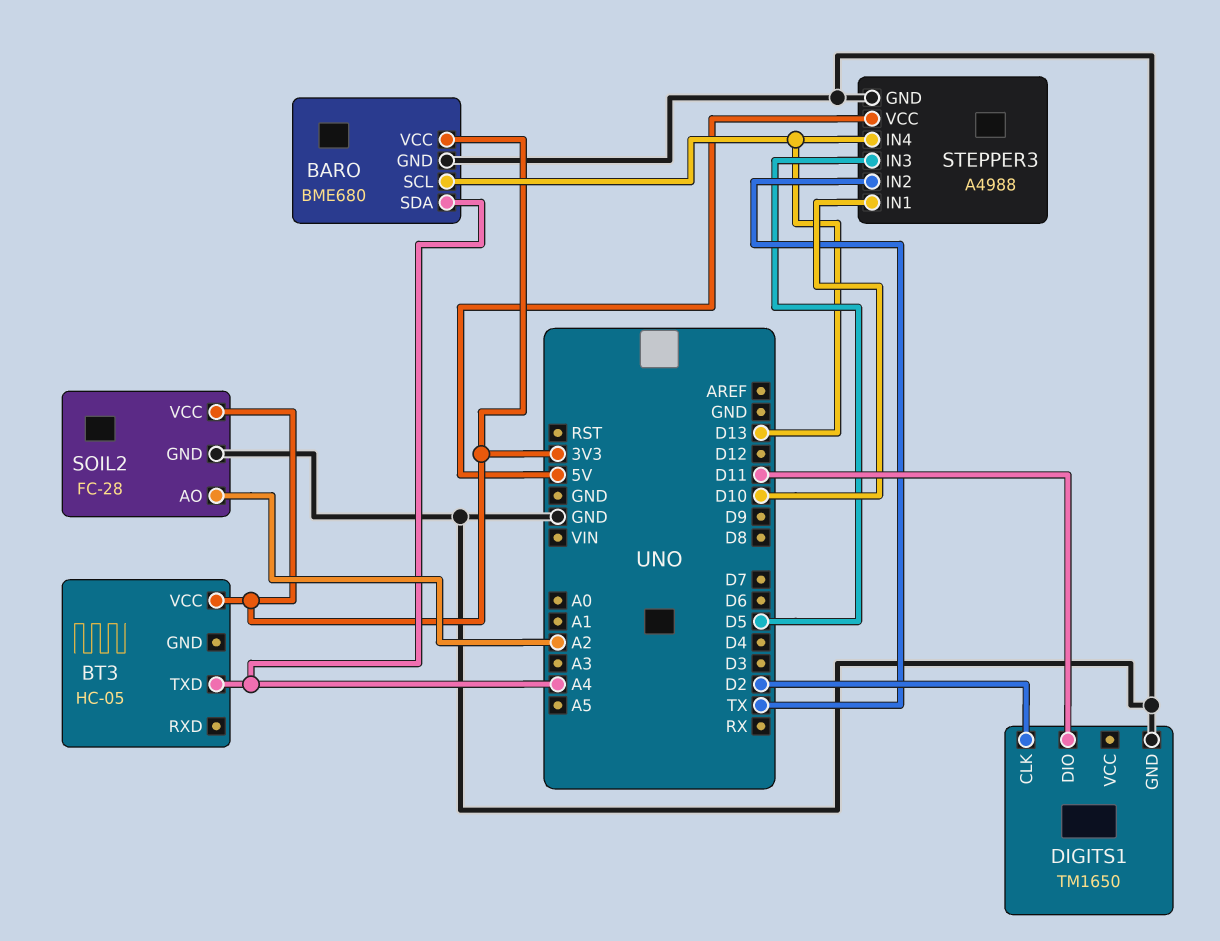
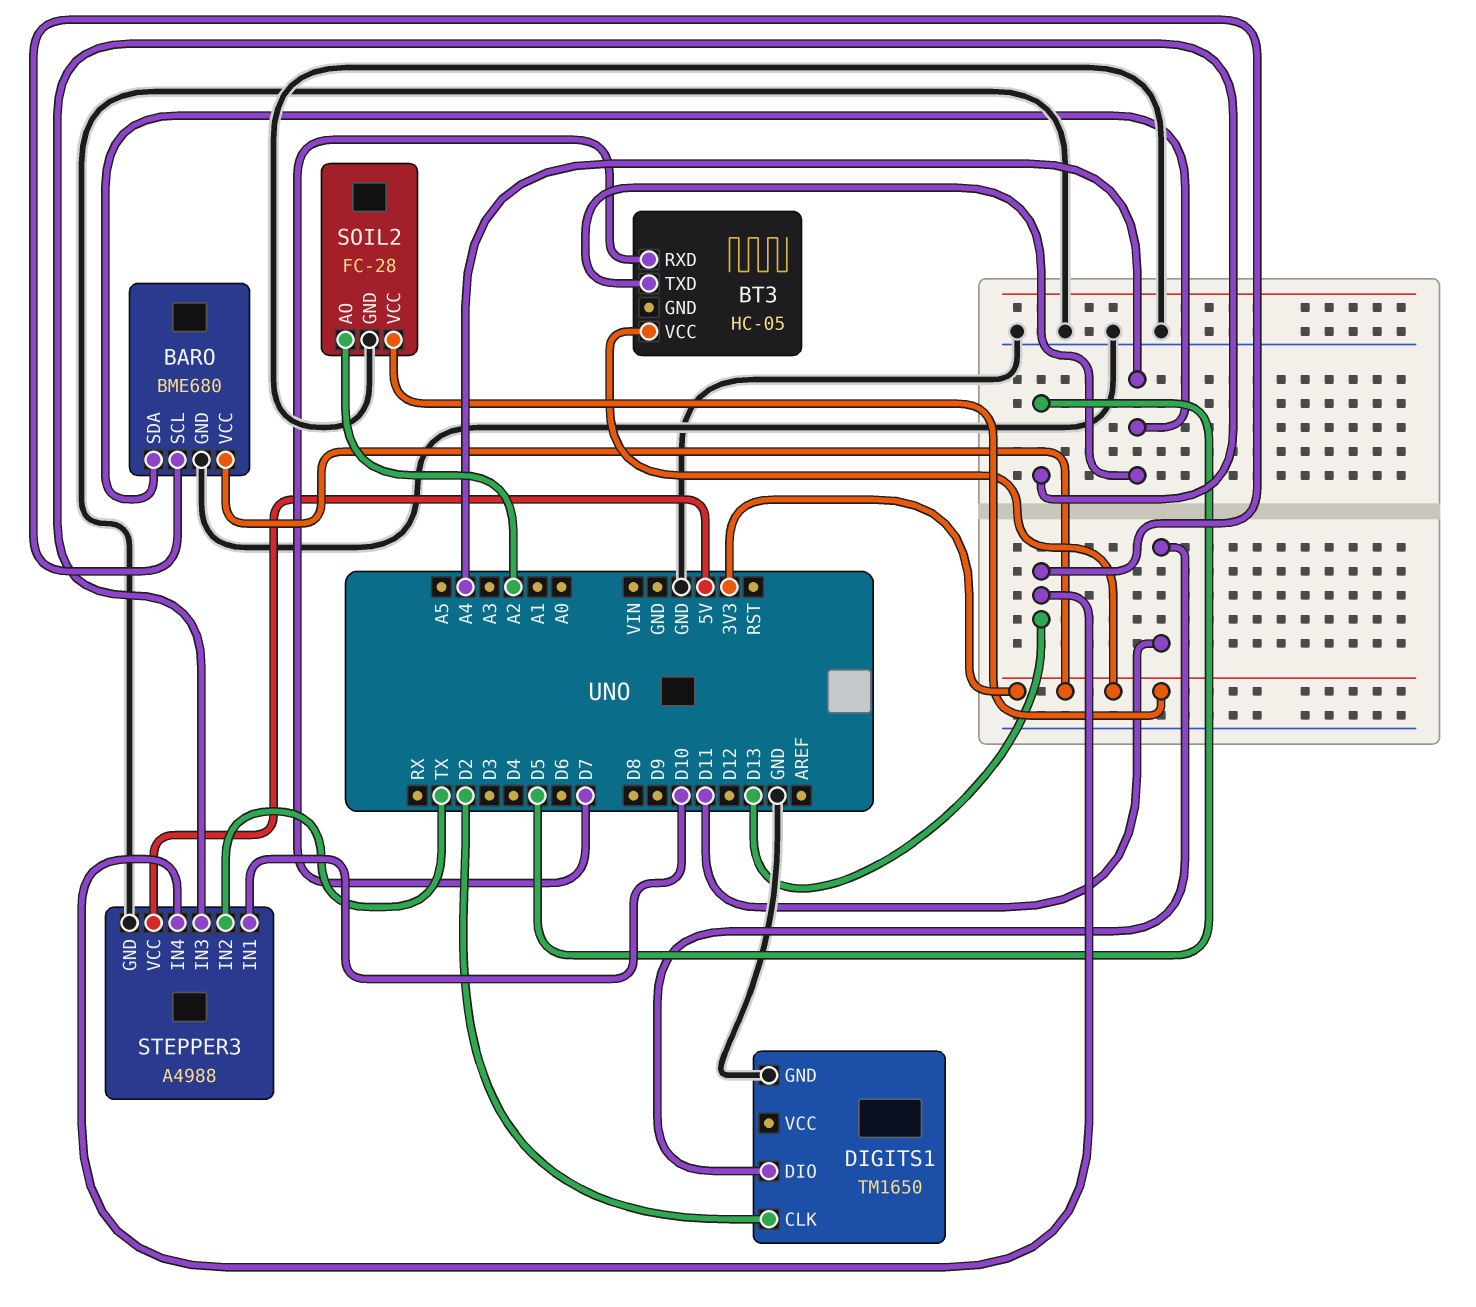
BT3 pin RXD: none -> D7

